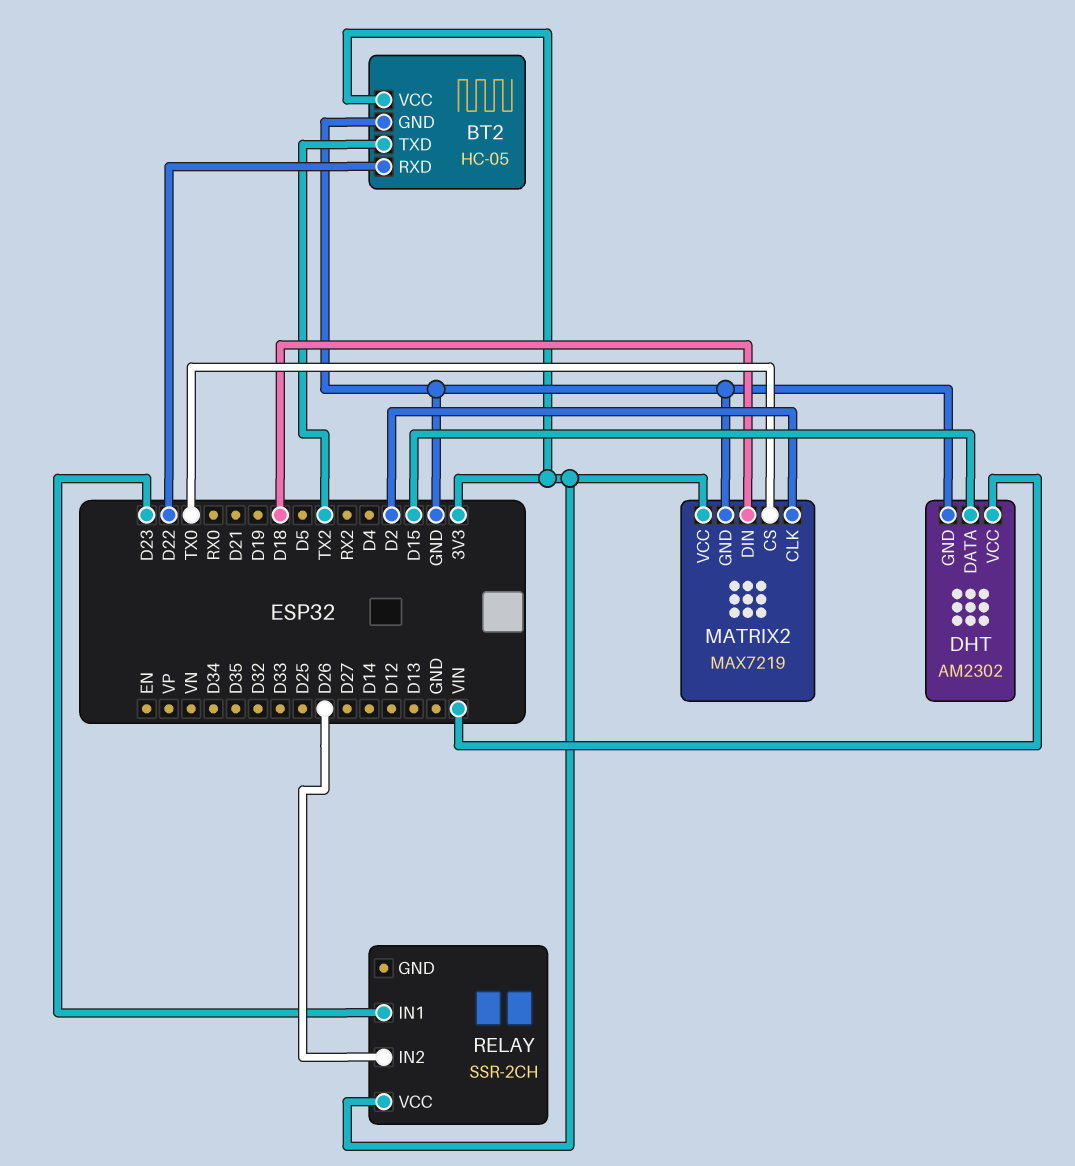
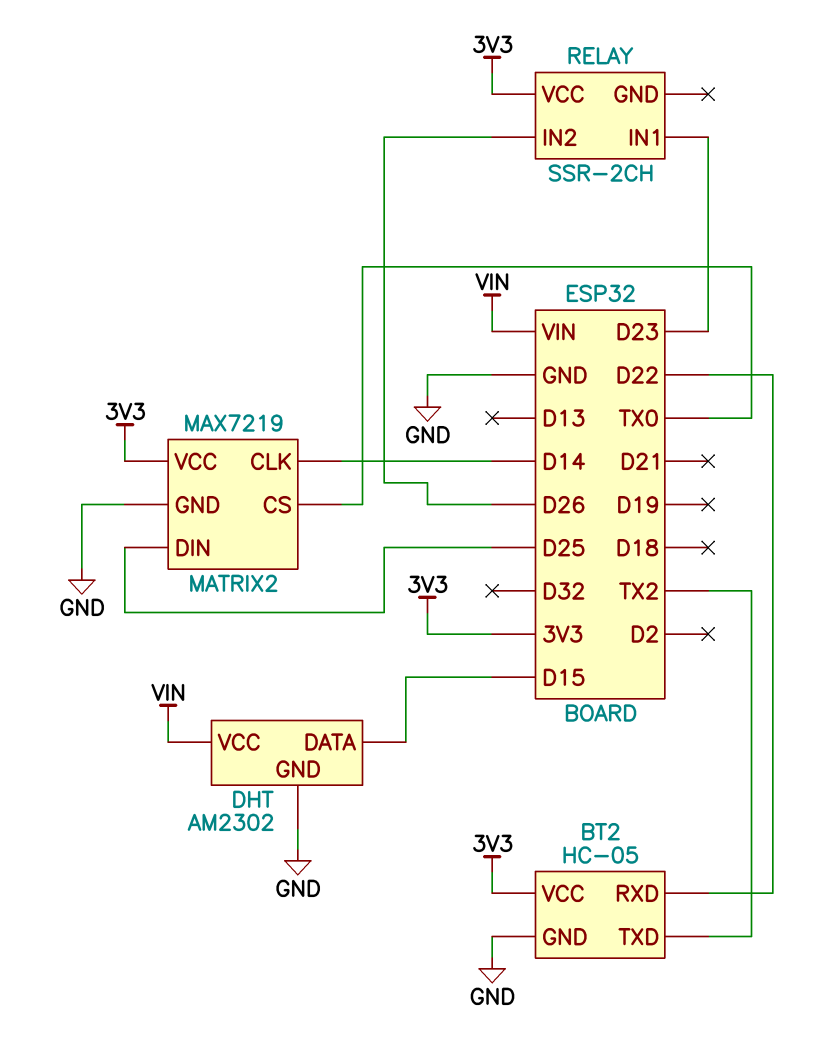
MATRIX2 pin CLK: D2 -> D14
MATRIX2 pin DIN: D18 -> D25

